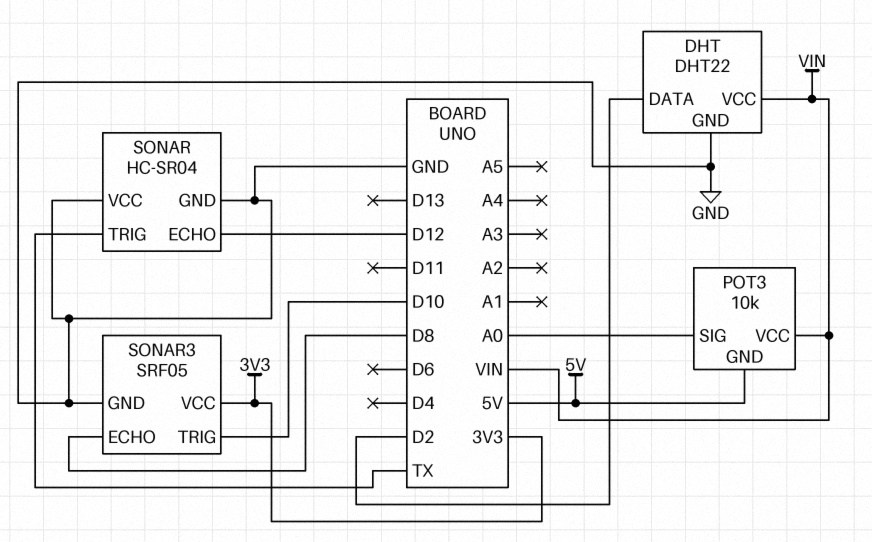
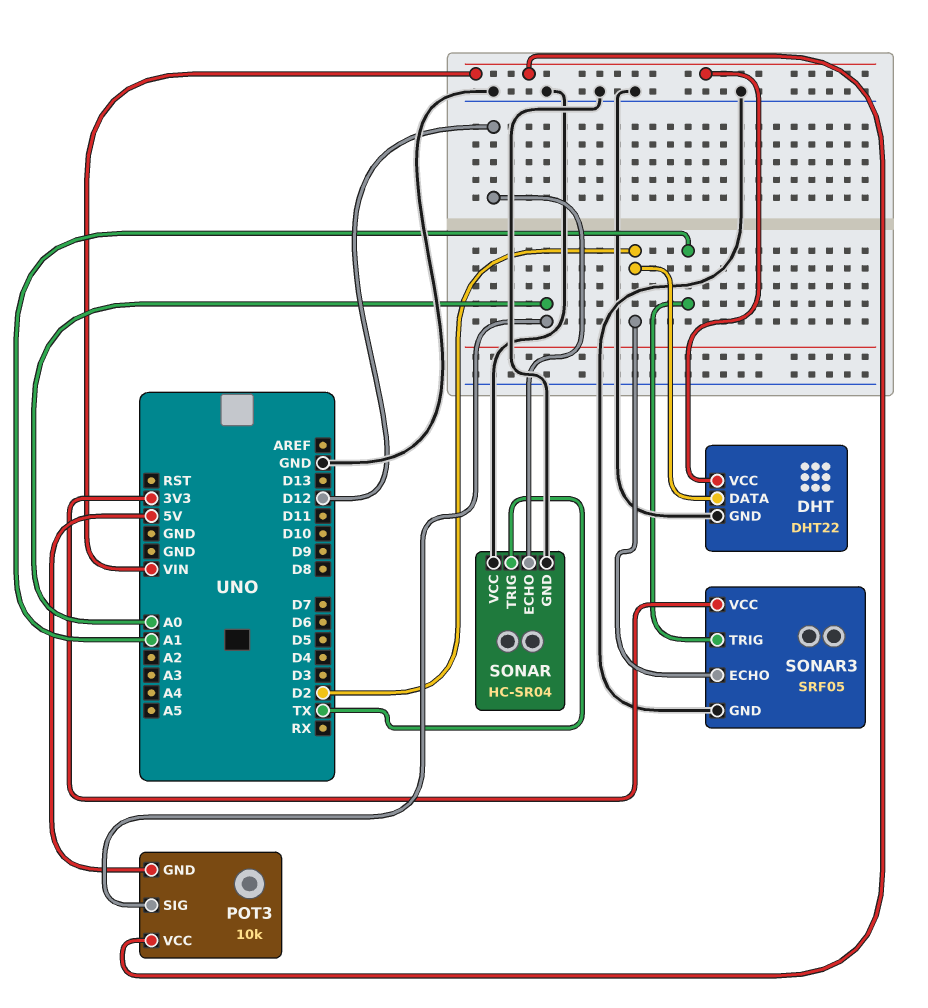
SONAR3 pin ECHO: D8 -> D2
SONAR3 pin TRIG: D10 -> A1

